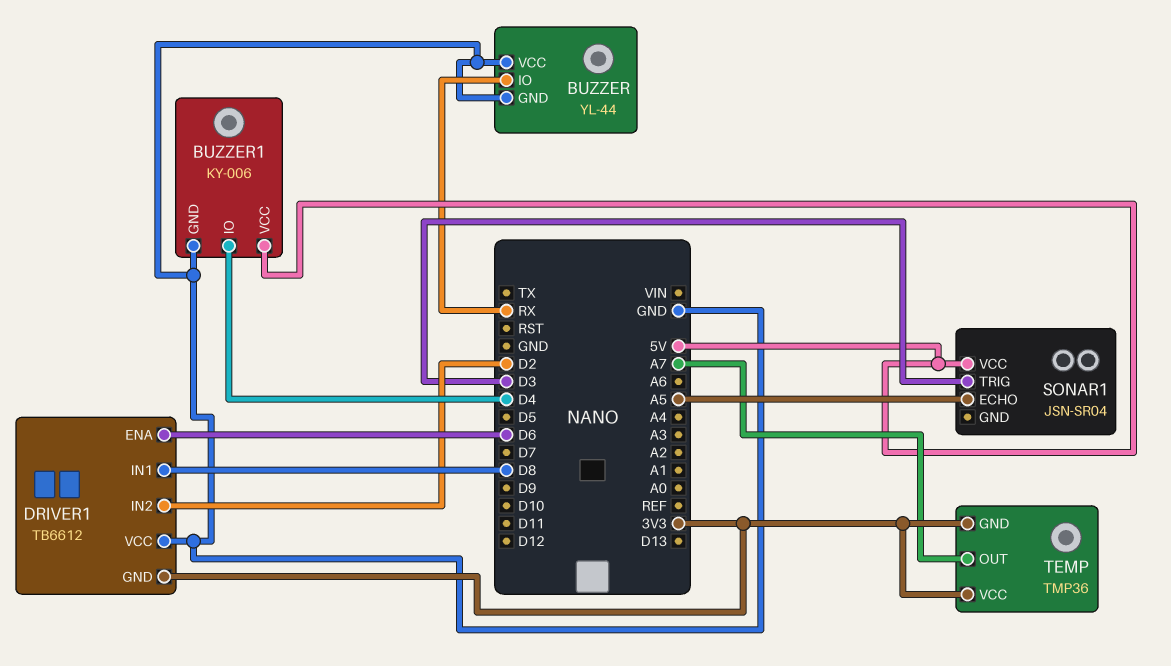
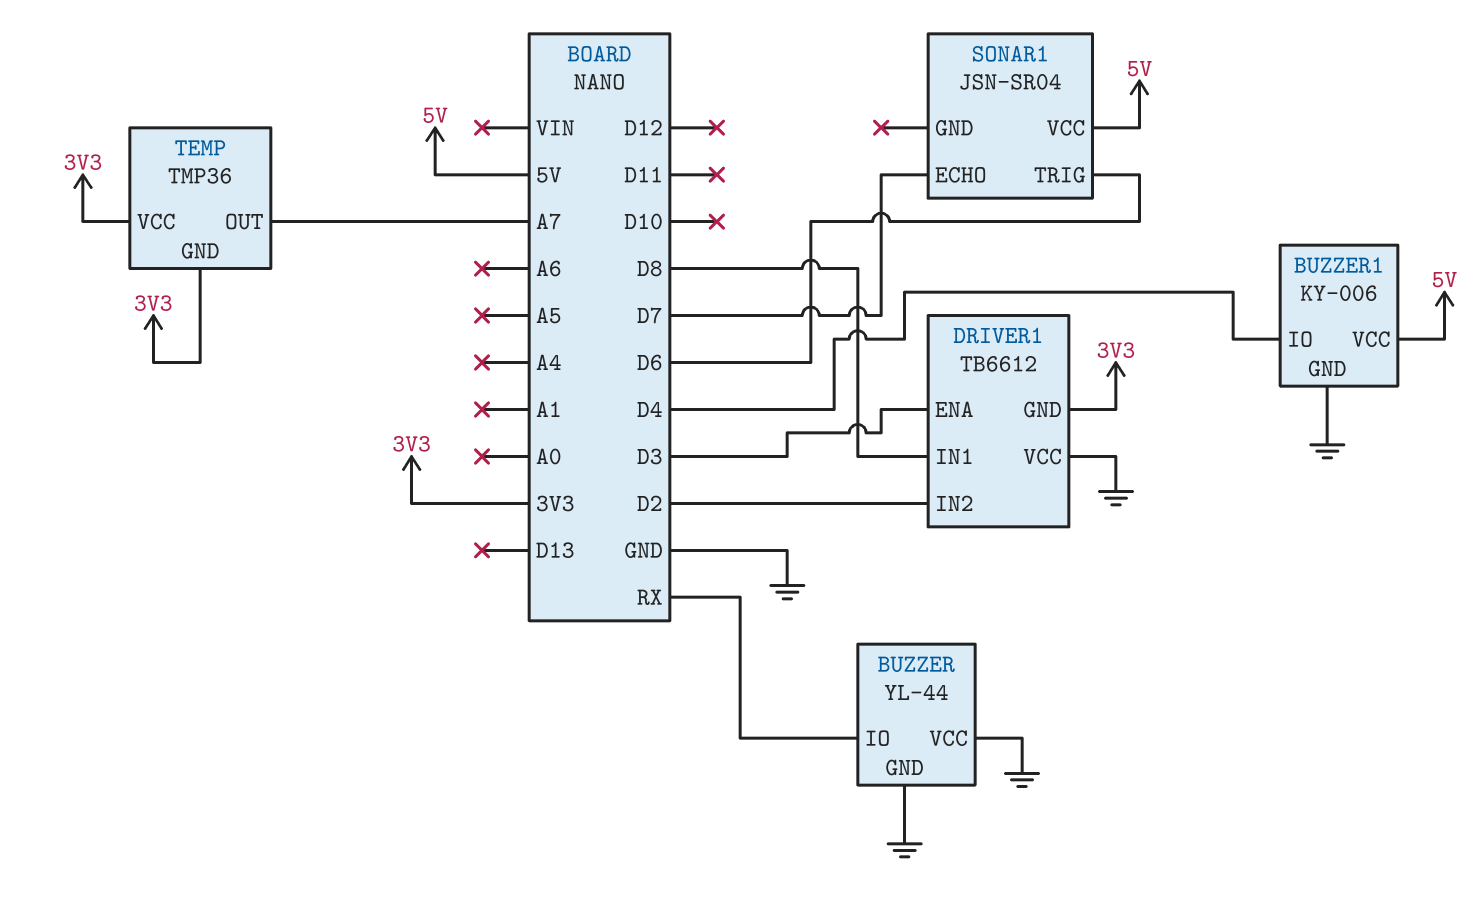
DRIVER1 pin ENA: D6 -> D3
SONAR1 pin ECHO: A5 -> D7
SONAR1 pin TRIG: D3 -> D6

